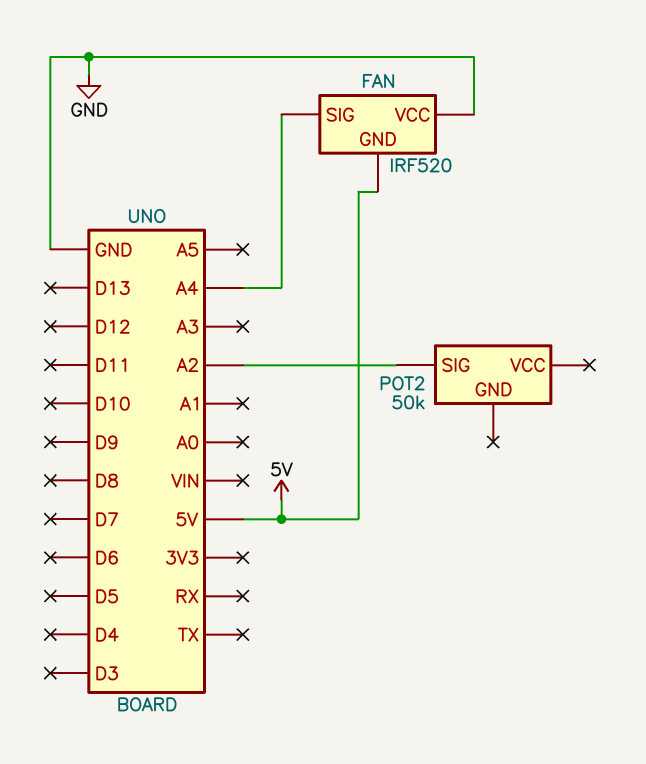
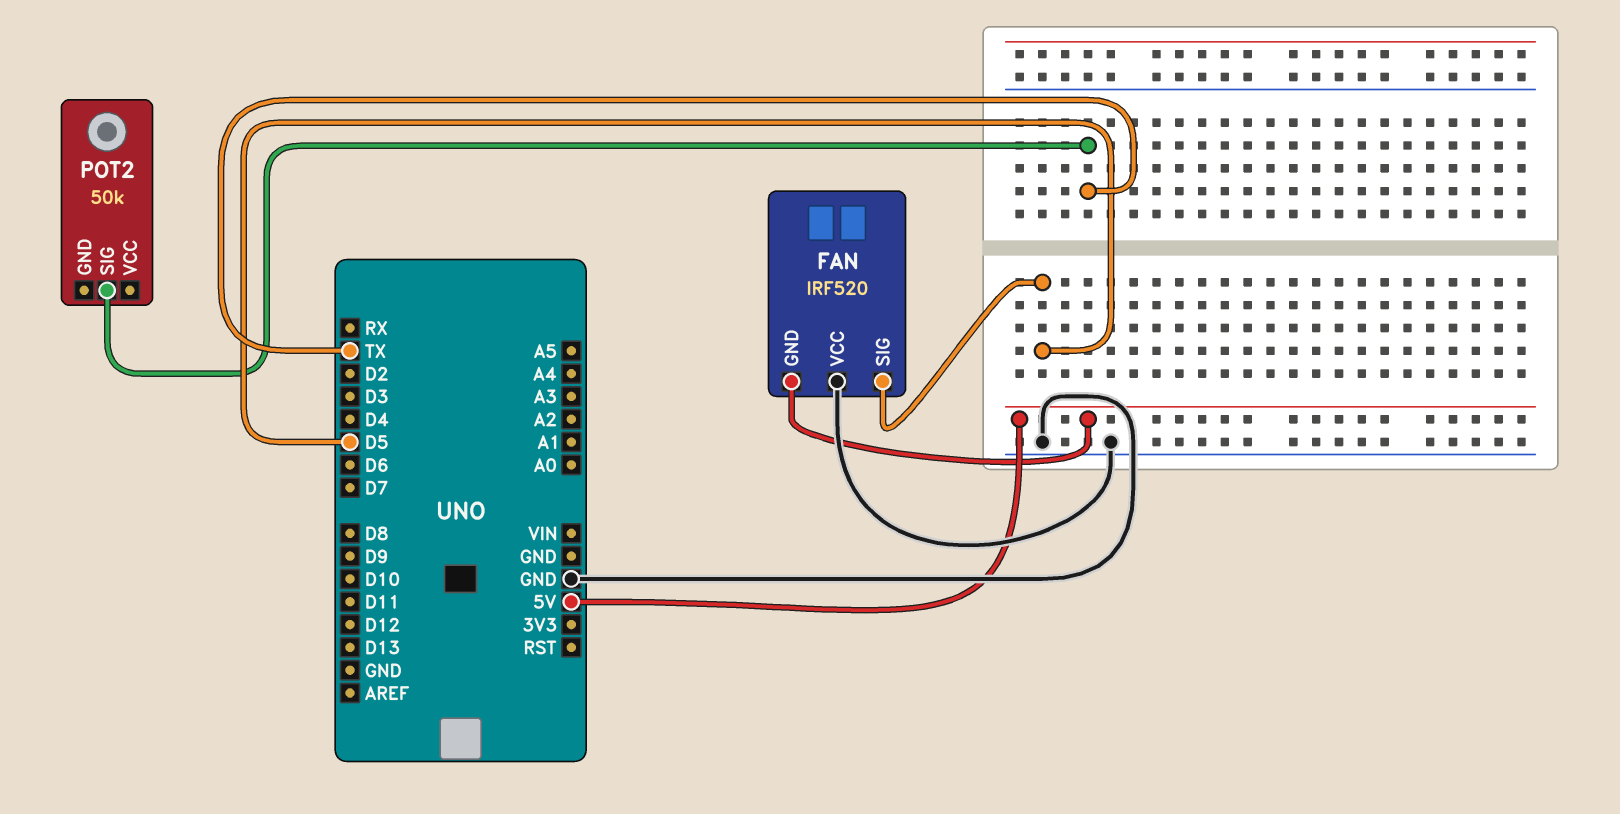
FAN pin SIG: A4 -> D5
POT2 pin SIG: A2 -> TX

